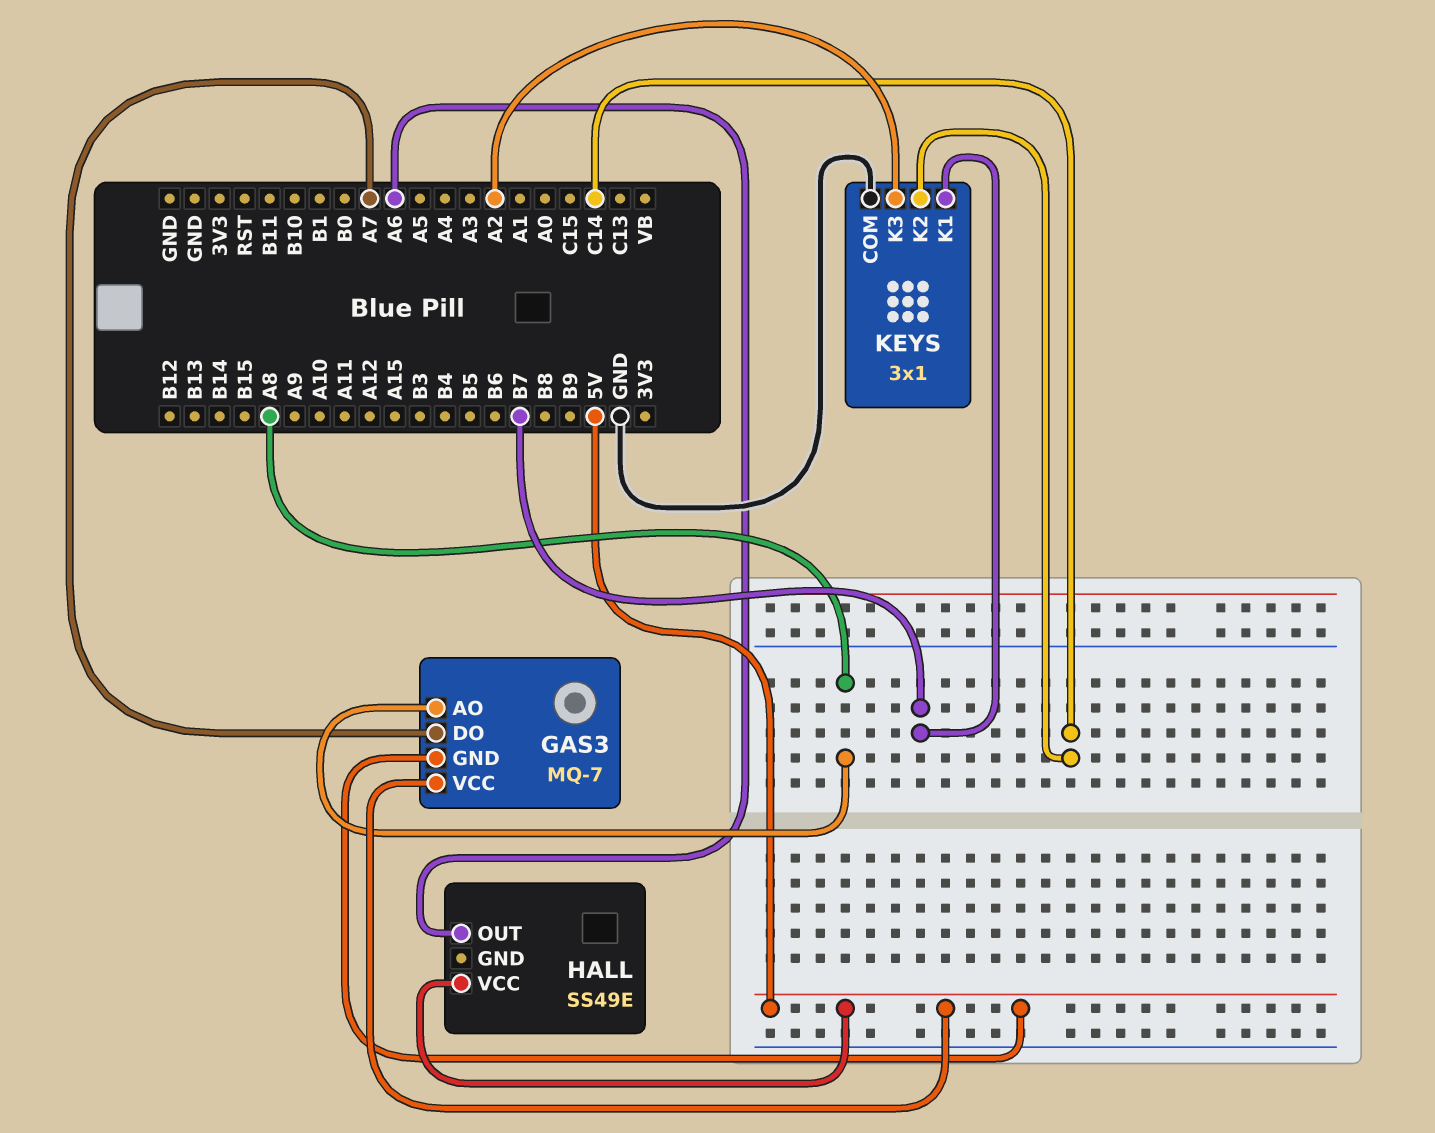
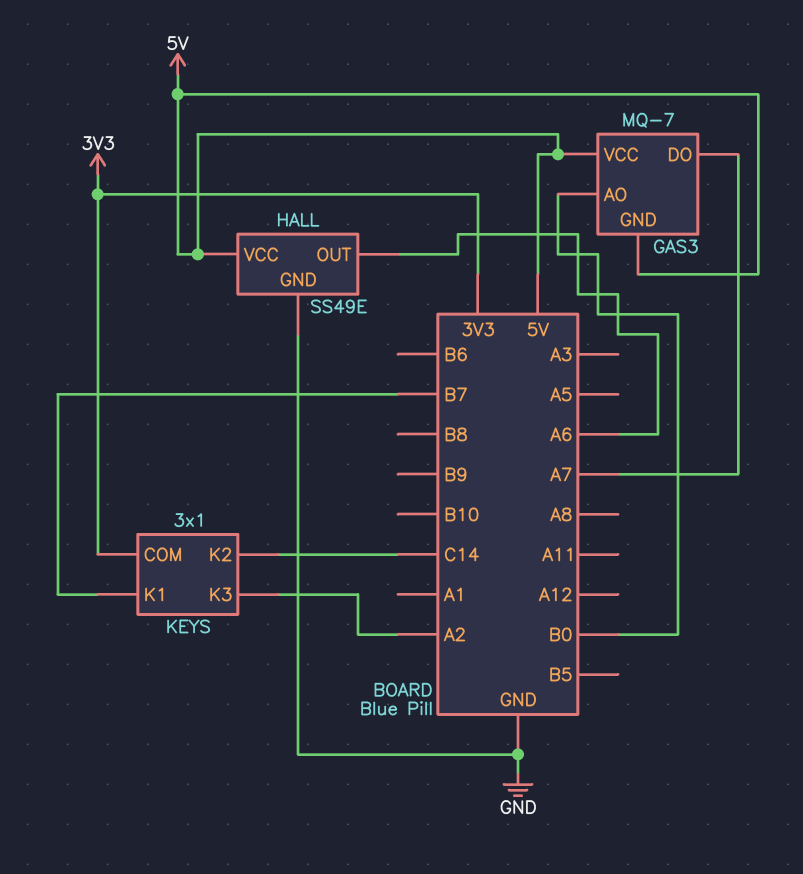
GAS3 pin AO: A8 -> B0
HALL pin GND: none -> GND
KEYS pin COM: GND -> 3V3

